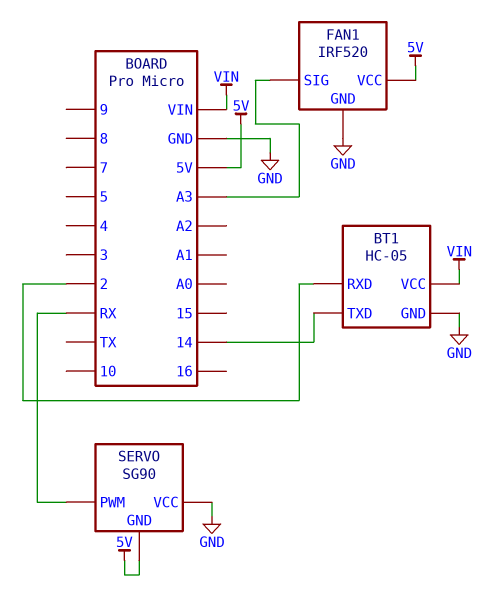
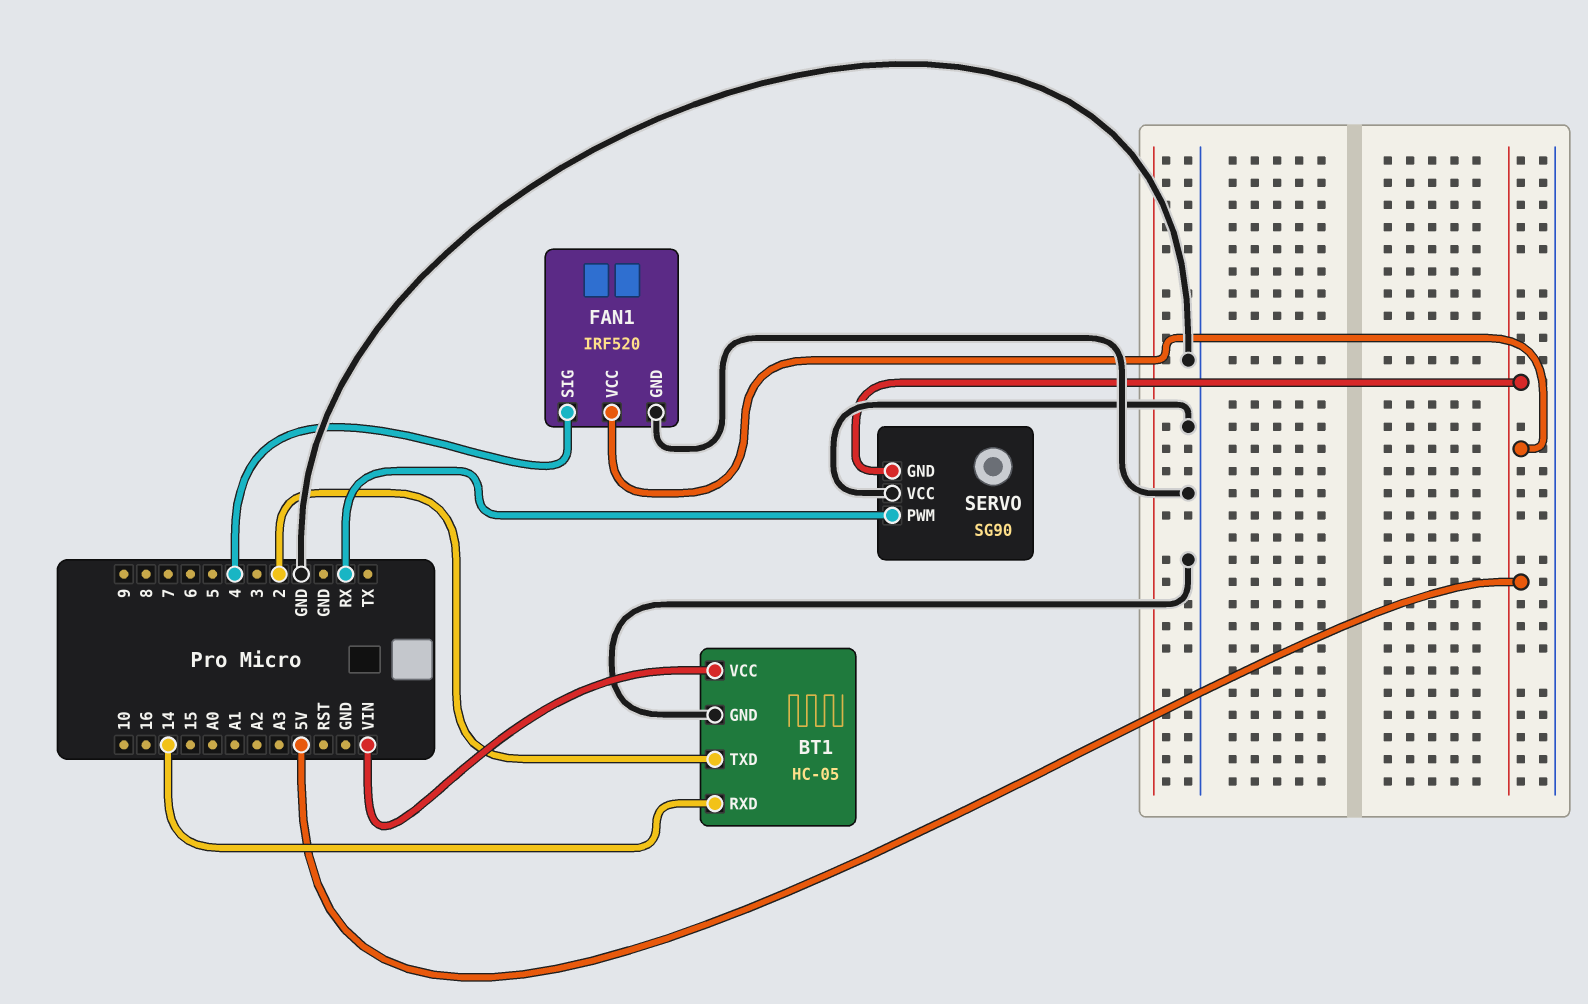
BT1 pin RXD: 2 -> 14
BT1 pin TXD: 14 -> 2
FAN1 pin SIG: A3 -> 4

